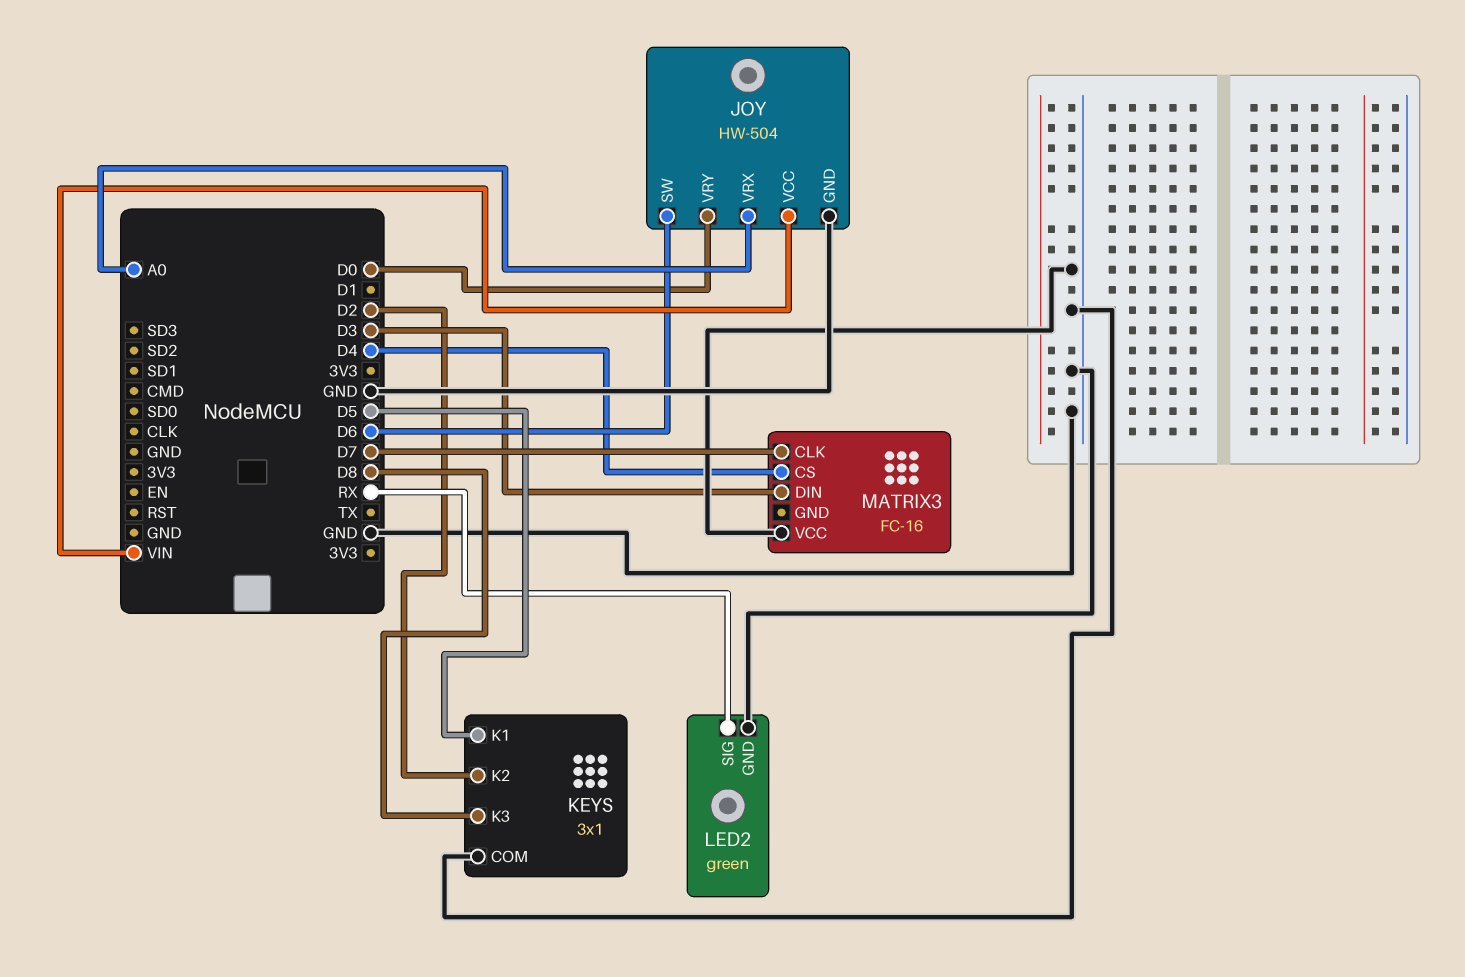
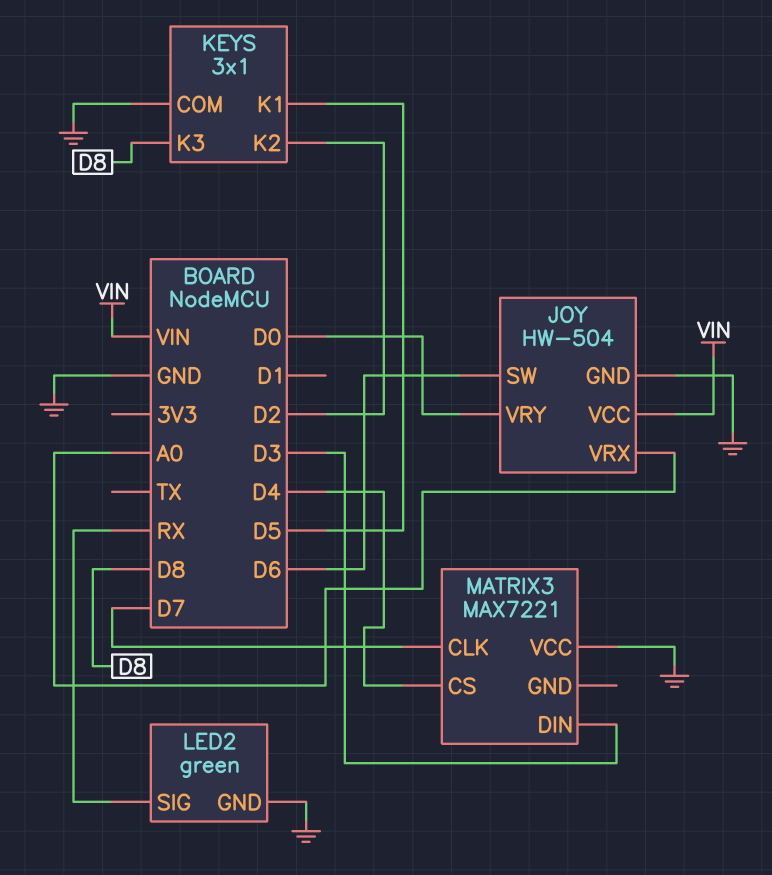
MATRIX3: FC-16 -> MAX7221

